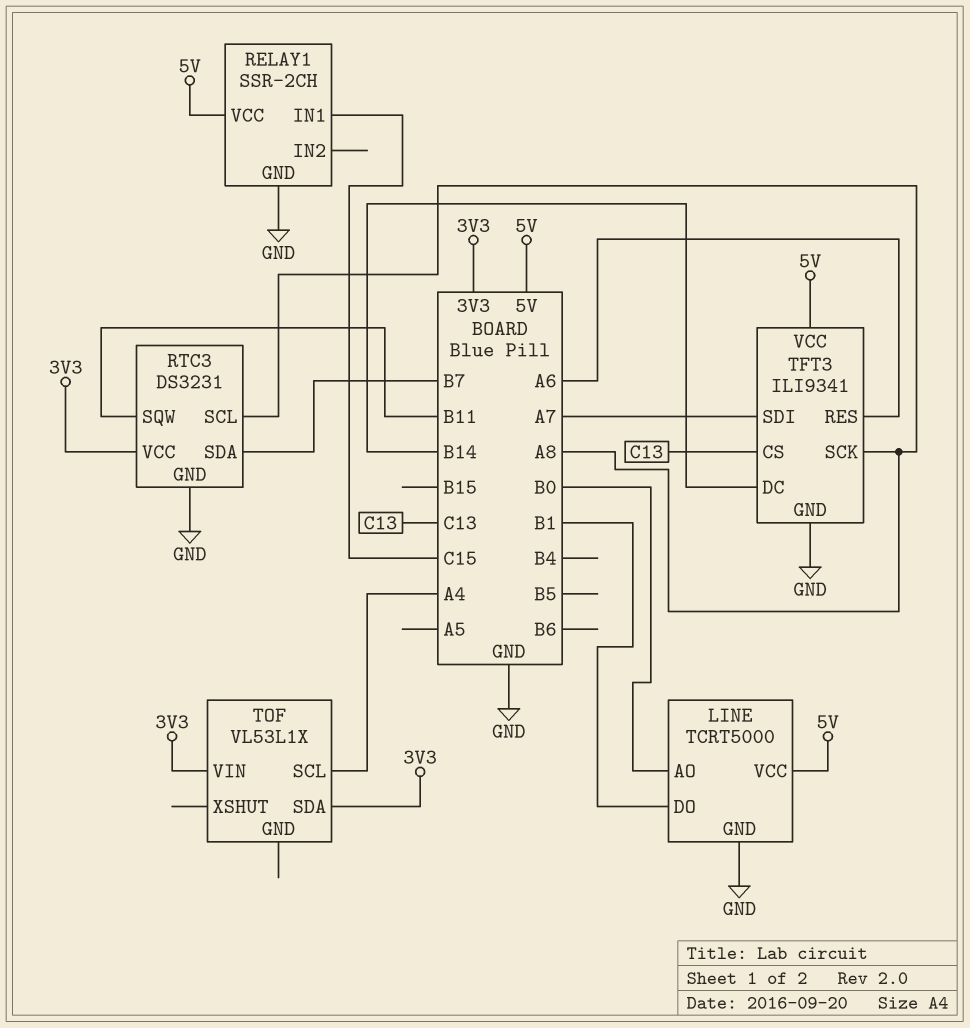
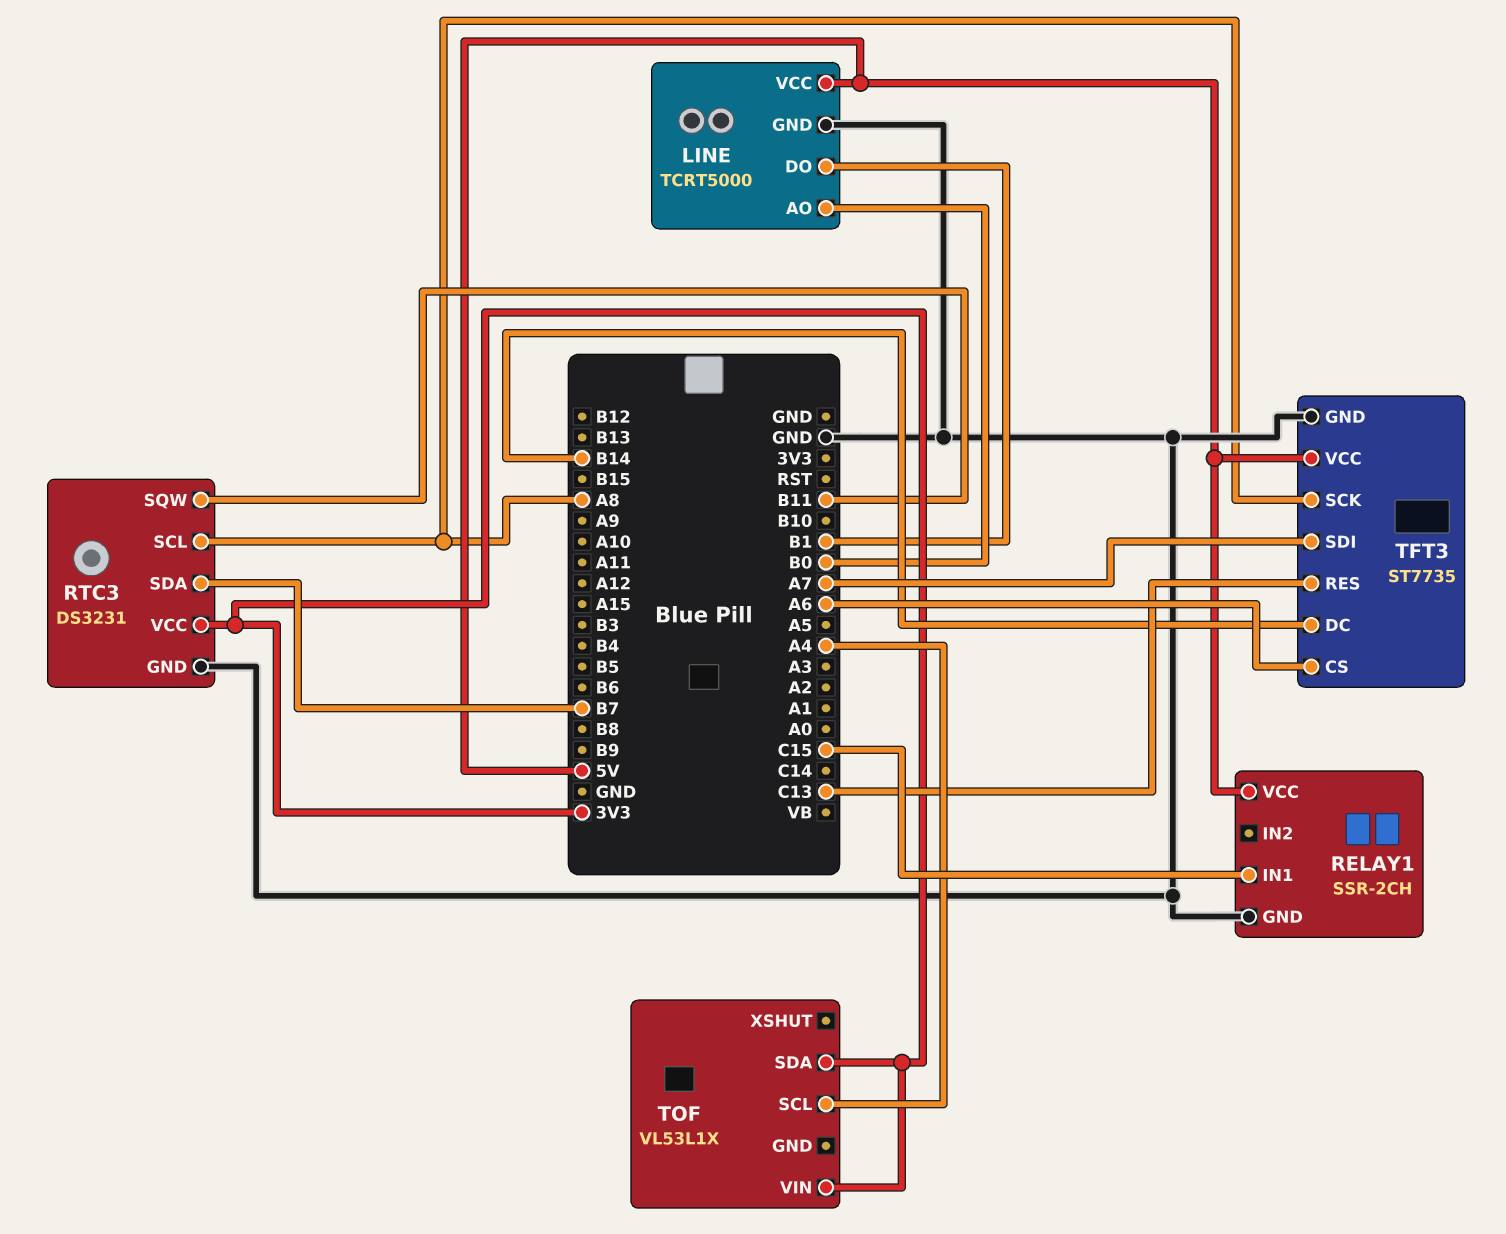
TFT3: ILI9341 -> ST7735
TFT3 pin CS: C13 -> A6
TFT3 pin RES: A6 -> C13

